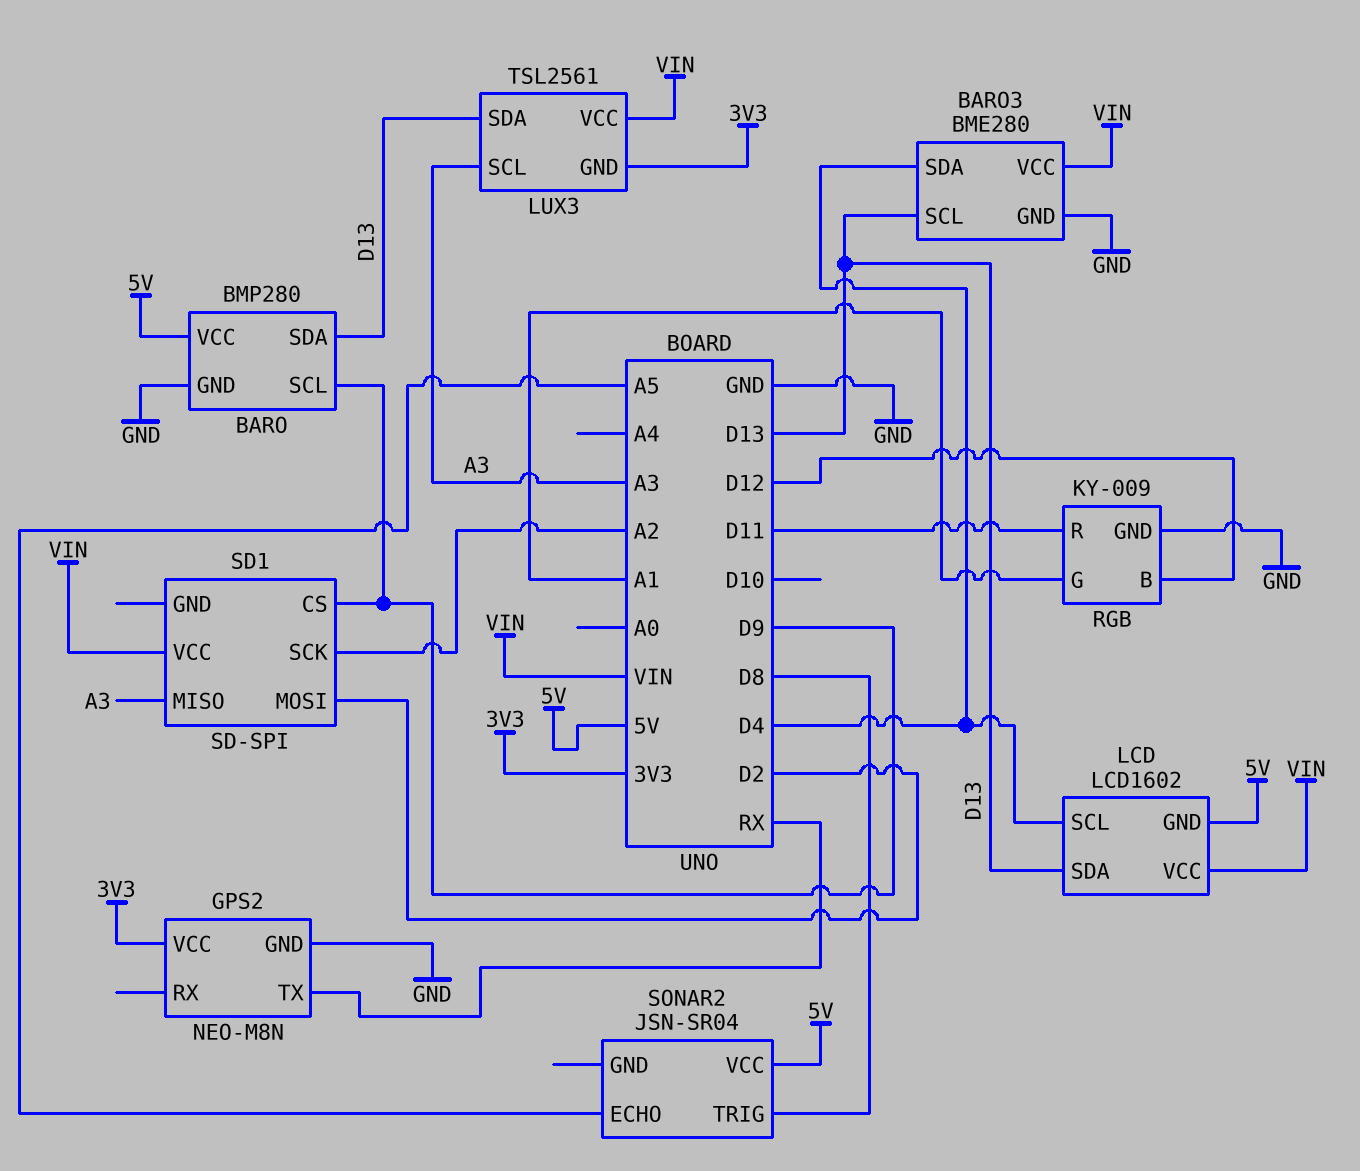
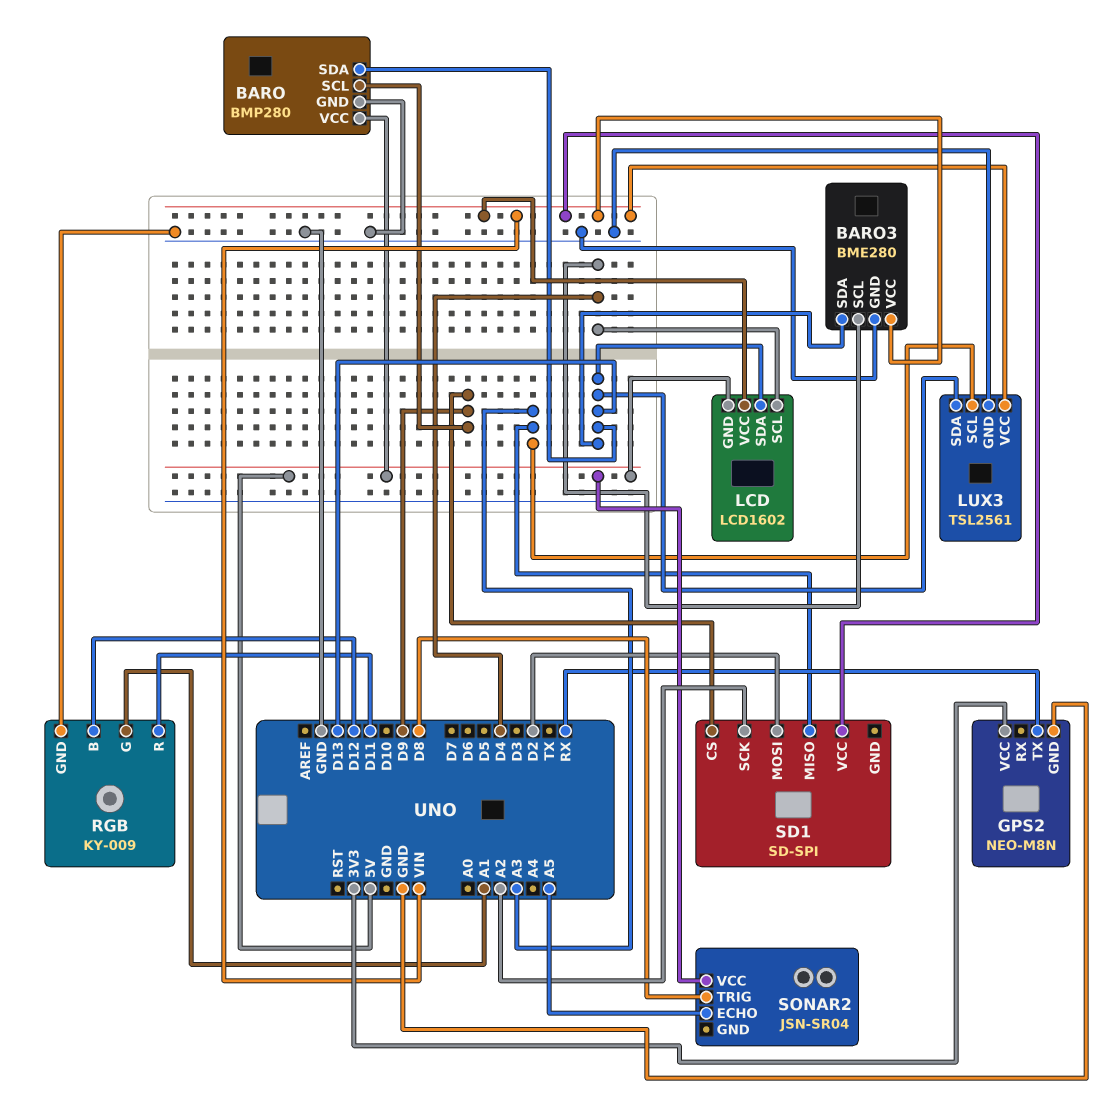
BARO3 pin SCL: D13 -> D4
BARO3 pin SDA: D4 -> D13
LUX3 pin GND: 3V3 -> GND

